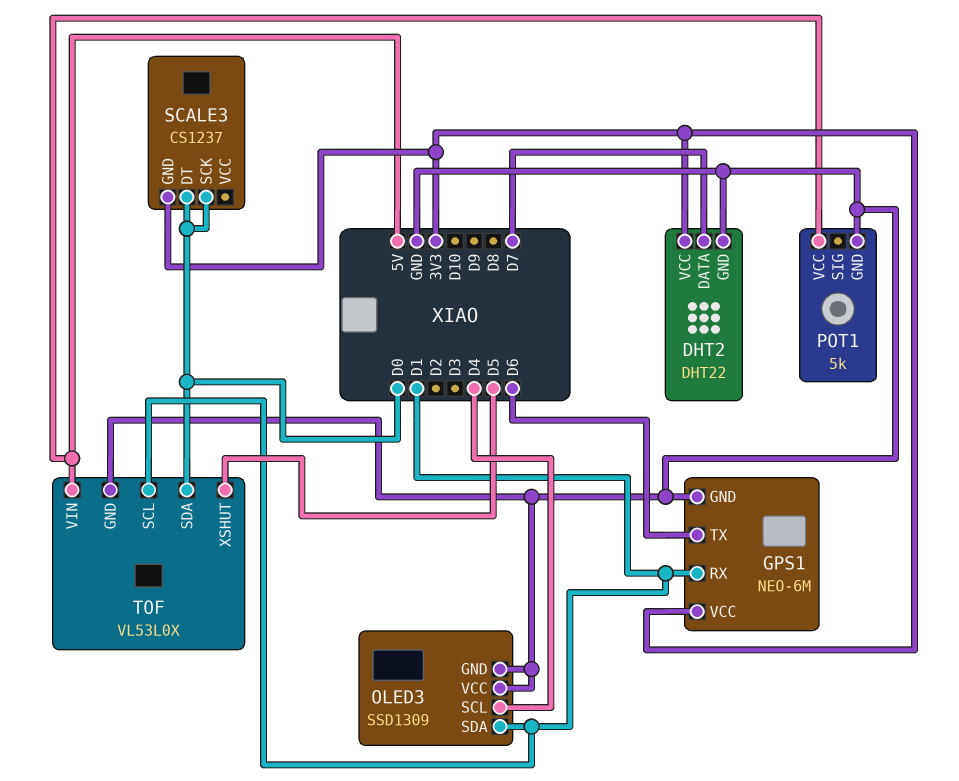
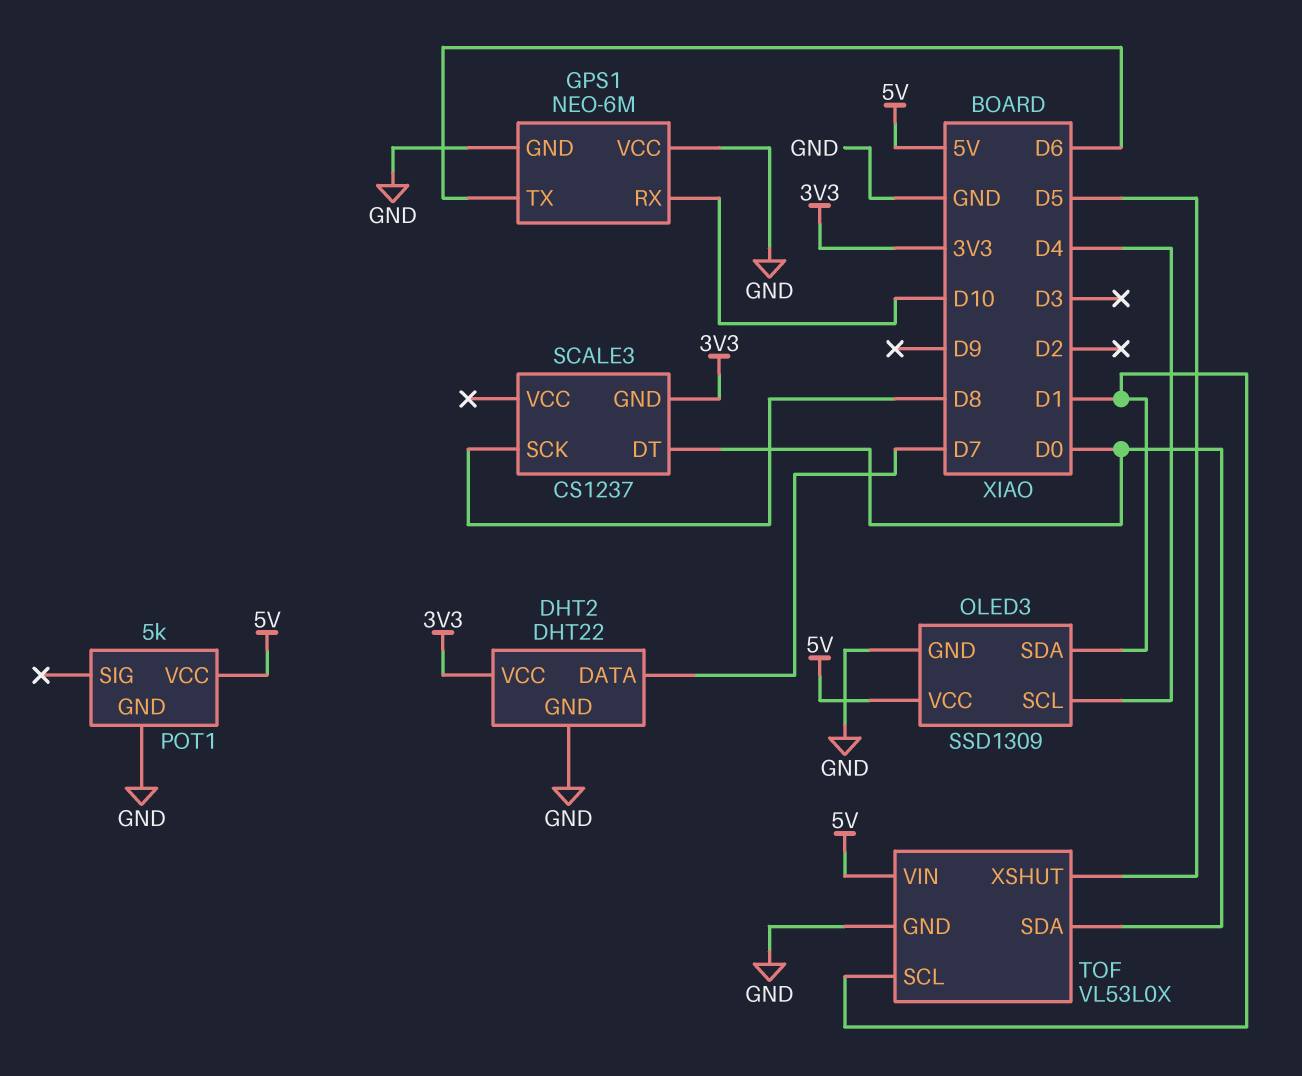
GPS1 pin RX: D1 -> D10
GPS1 pin VCC: 3V3 -> GND
OLED3 pin VCC: GND -> 5V
SCALE3 pin SCK: D0 -> D8

